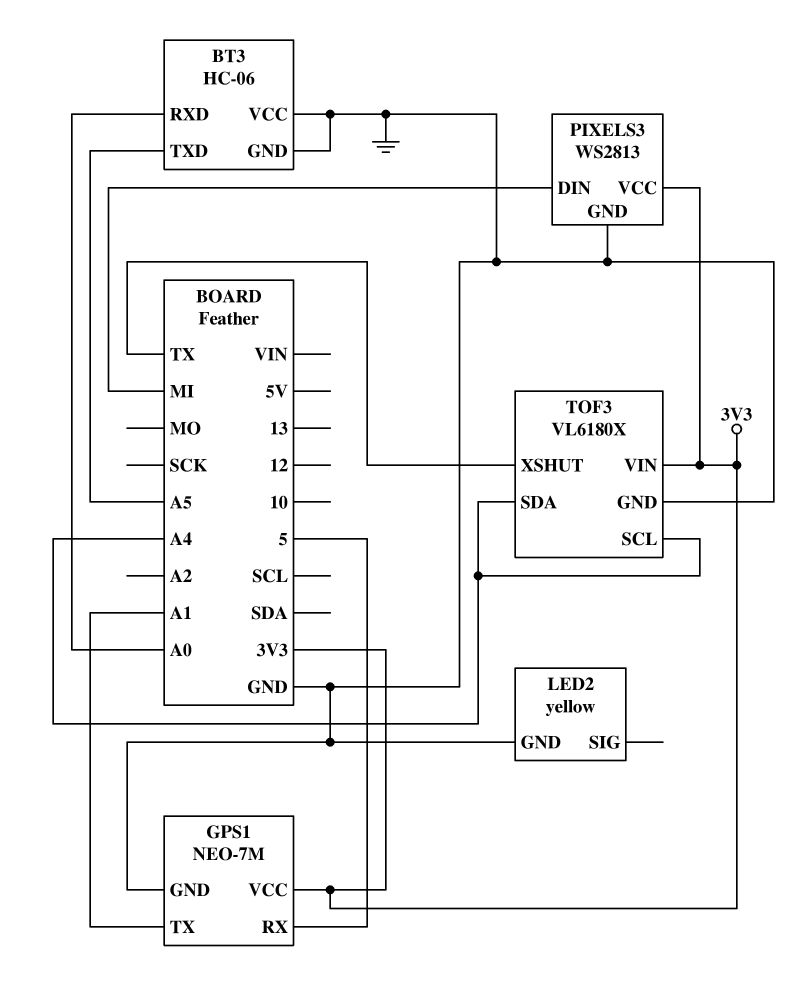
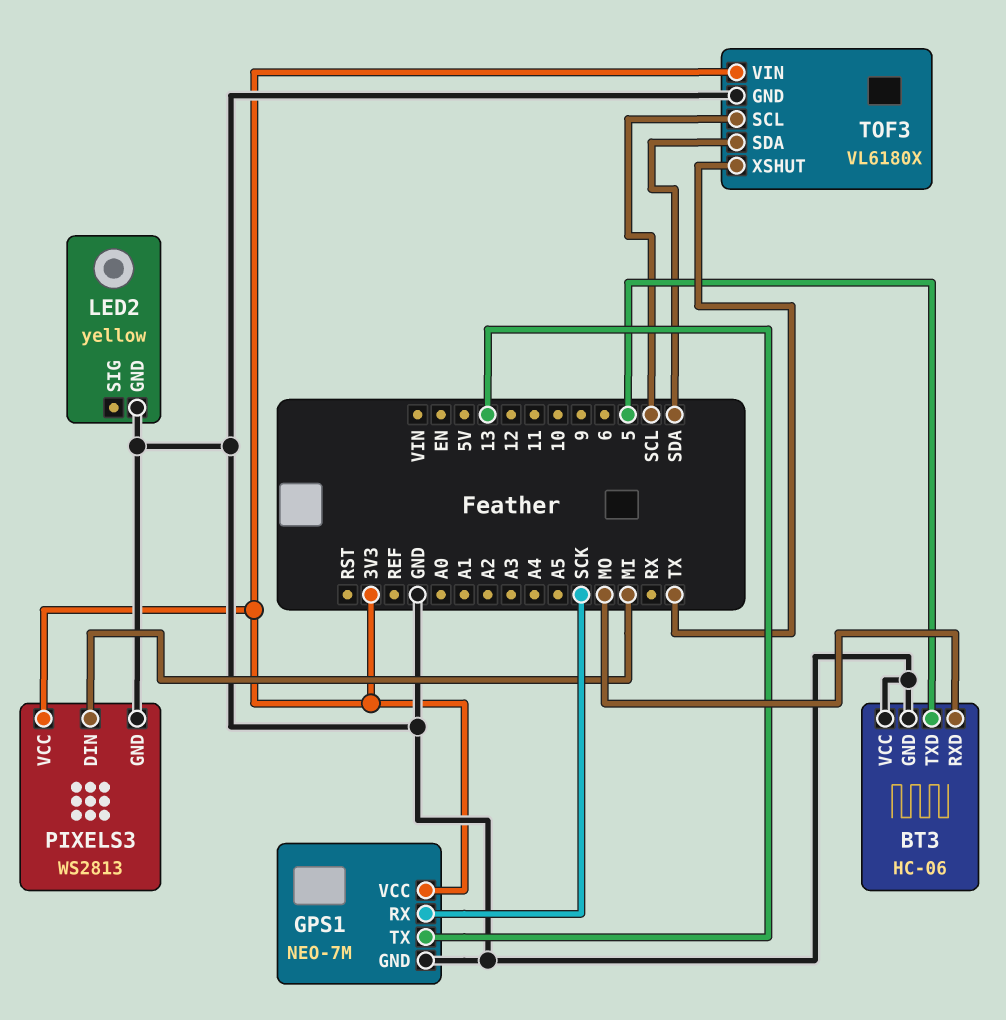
BT3 pin RXD: A0 -> MO
BT3 pin TXD: A5 -> 5
GPS1 pin RX: 5 -> SCK
GPS1 pin TX: A1 -> 13
TOF3 pin SCL: A4 -> SCL
TOF3 pin SDA: A4 -> SDA

